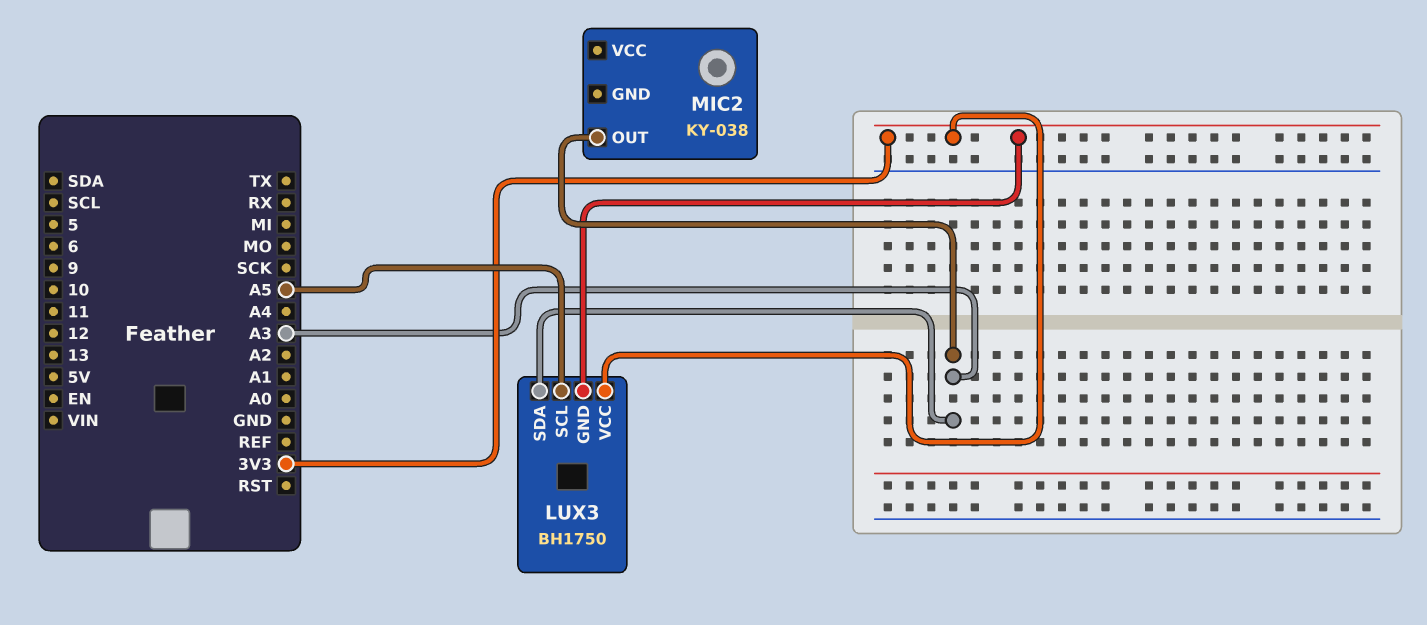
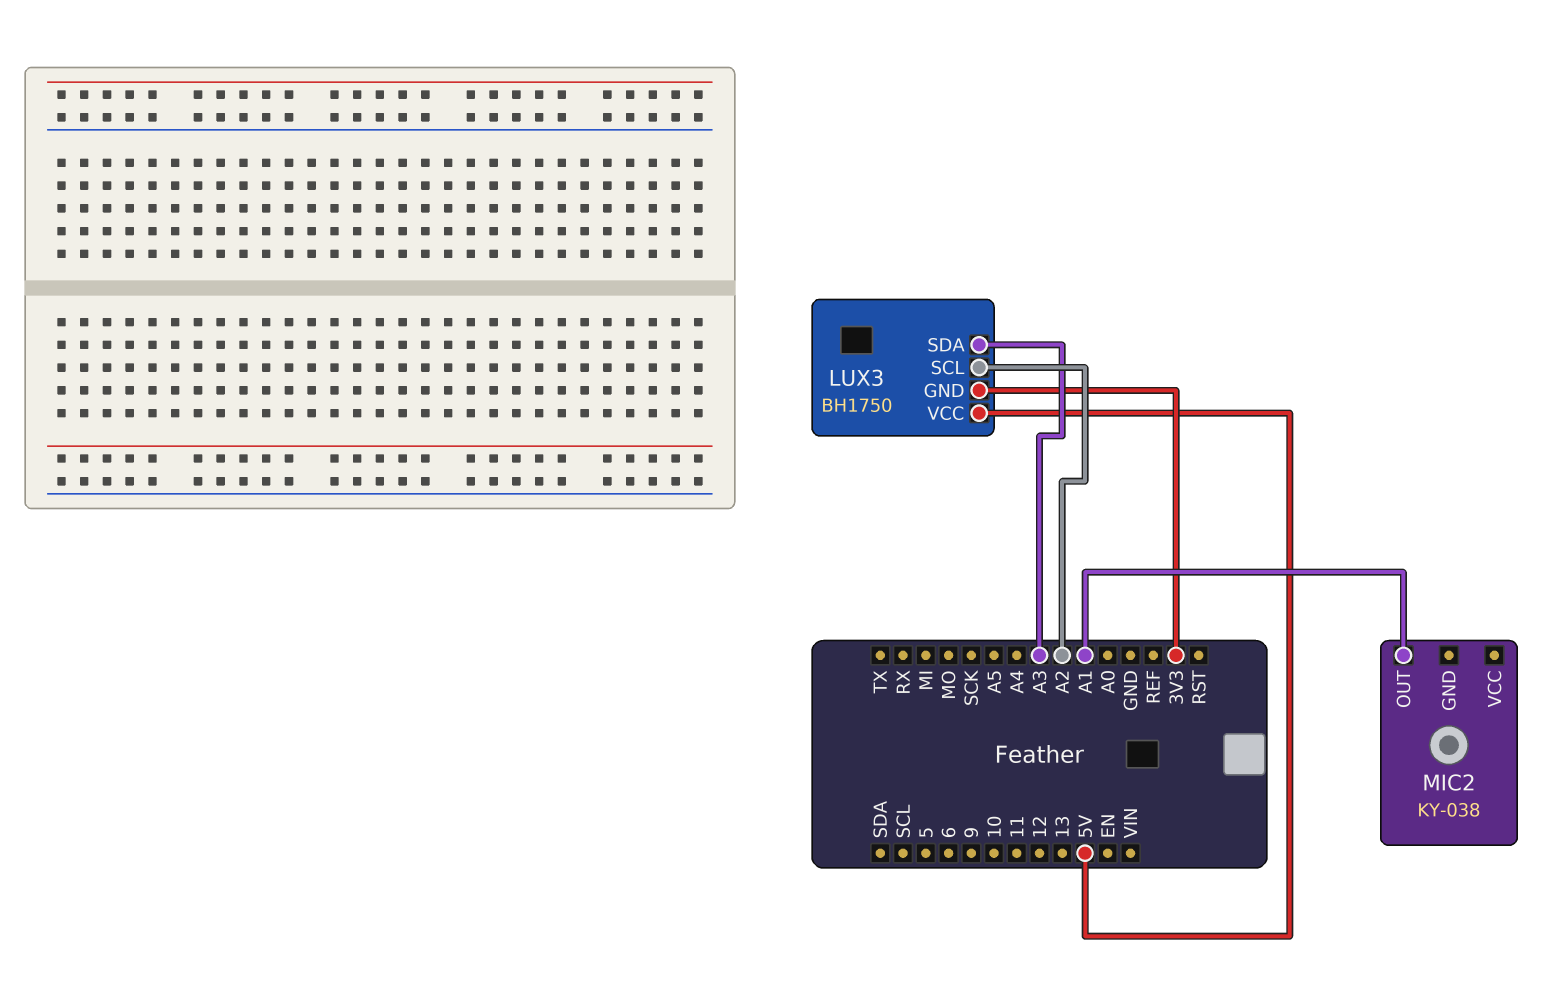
LUX3 pin SCL: A5 -> A2
LUX3 pin VCC: 3V3 -> 5V
MIC2 pin OUT: A3 -> A1

